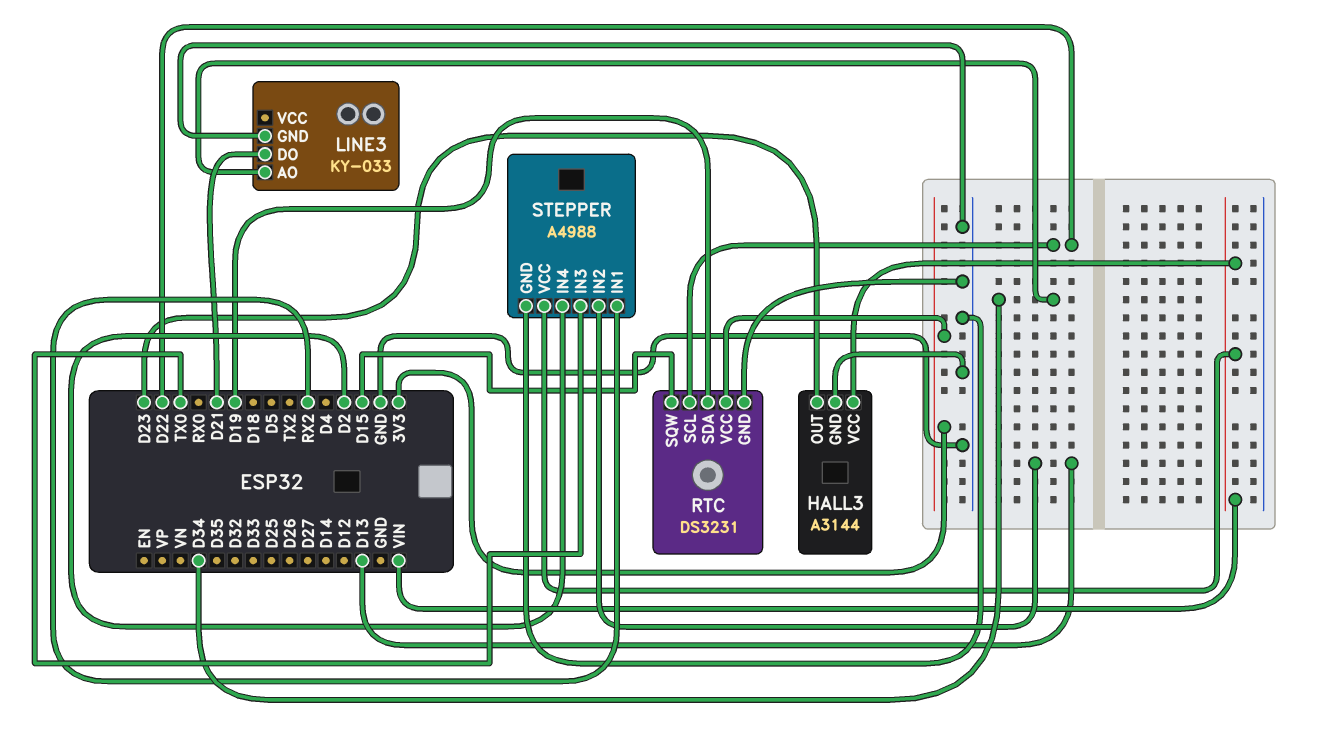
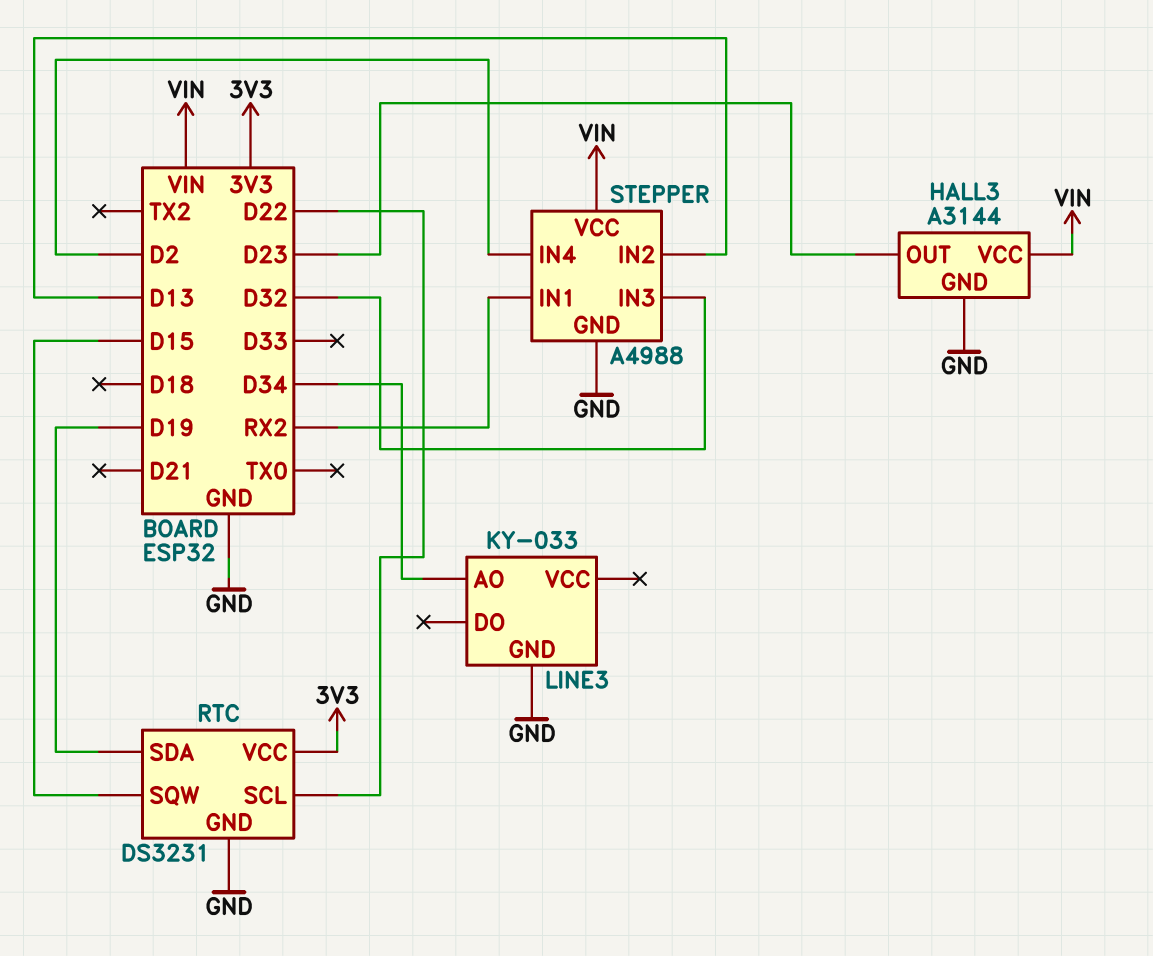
LINE3 pin DO: D21 -> none
STEPPER pin IN3: TX0 -> D32

